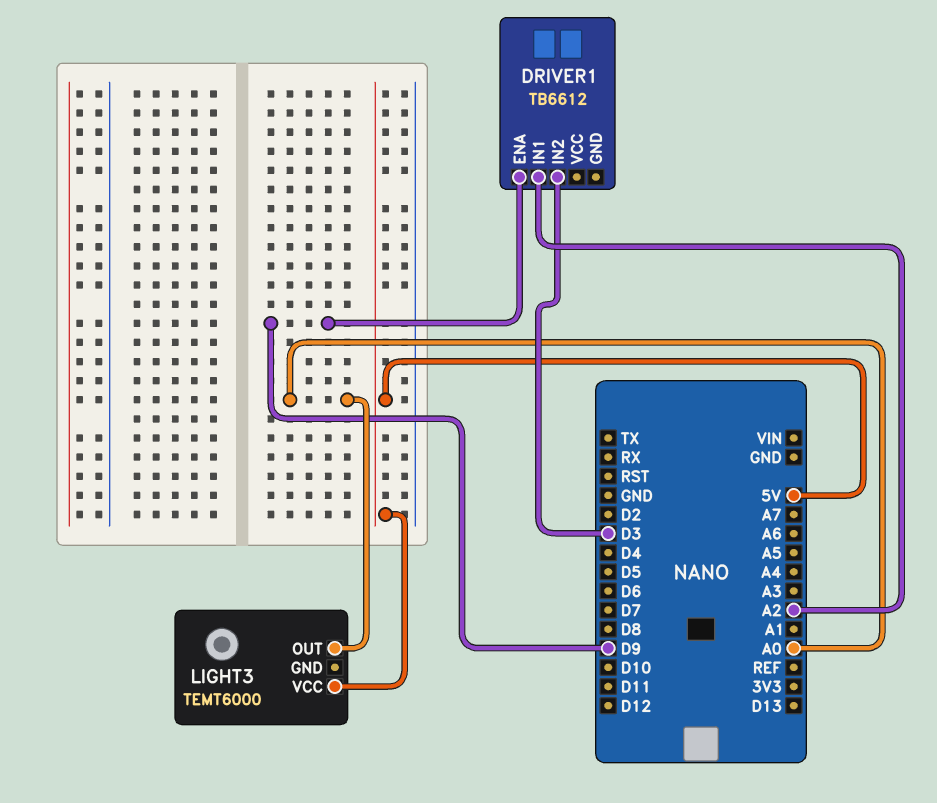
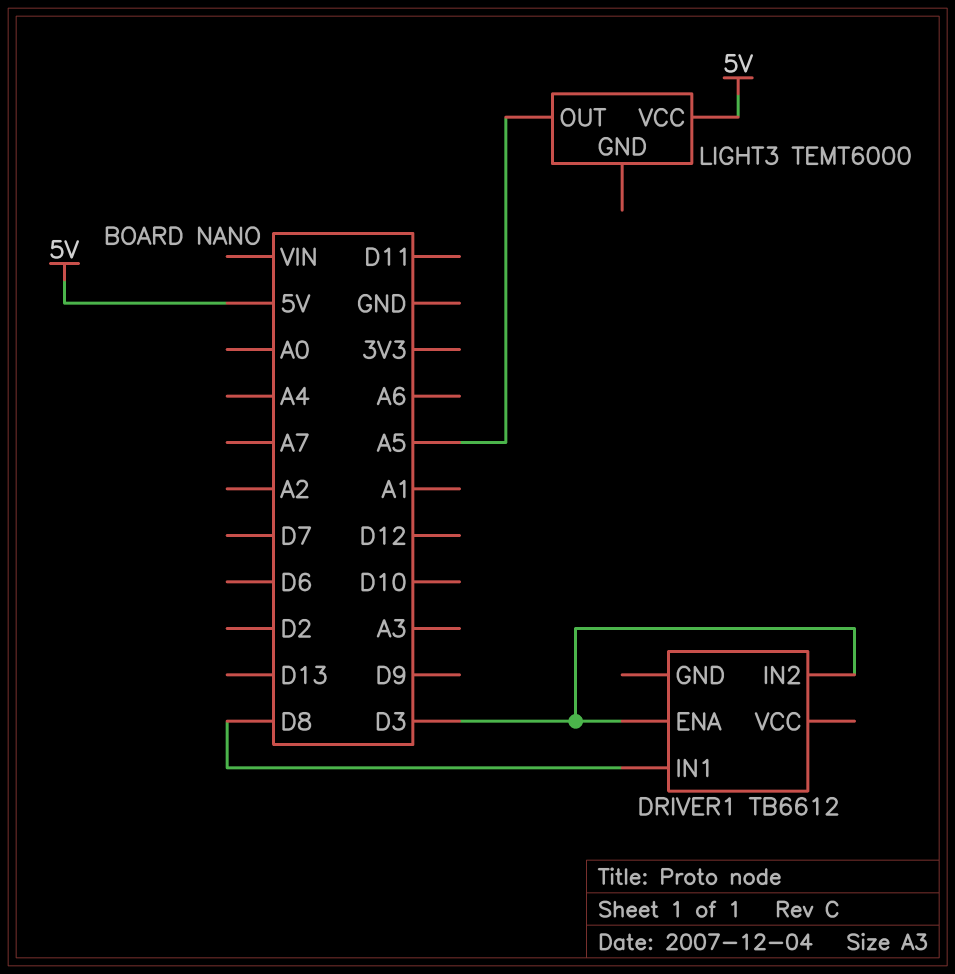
DRIVER1 pin ENA: D9 -> D3
DRIVER1 pin IN1: A2 -> D8
LIGHT3 pin OUT: A0 -> A5

